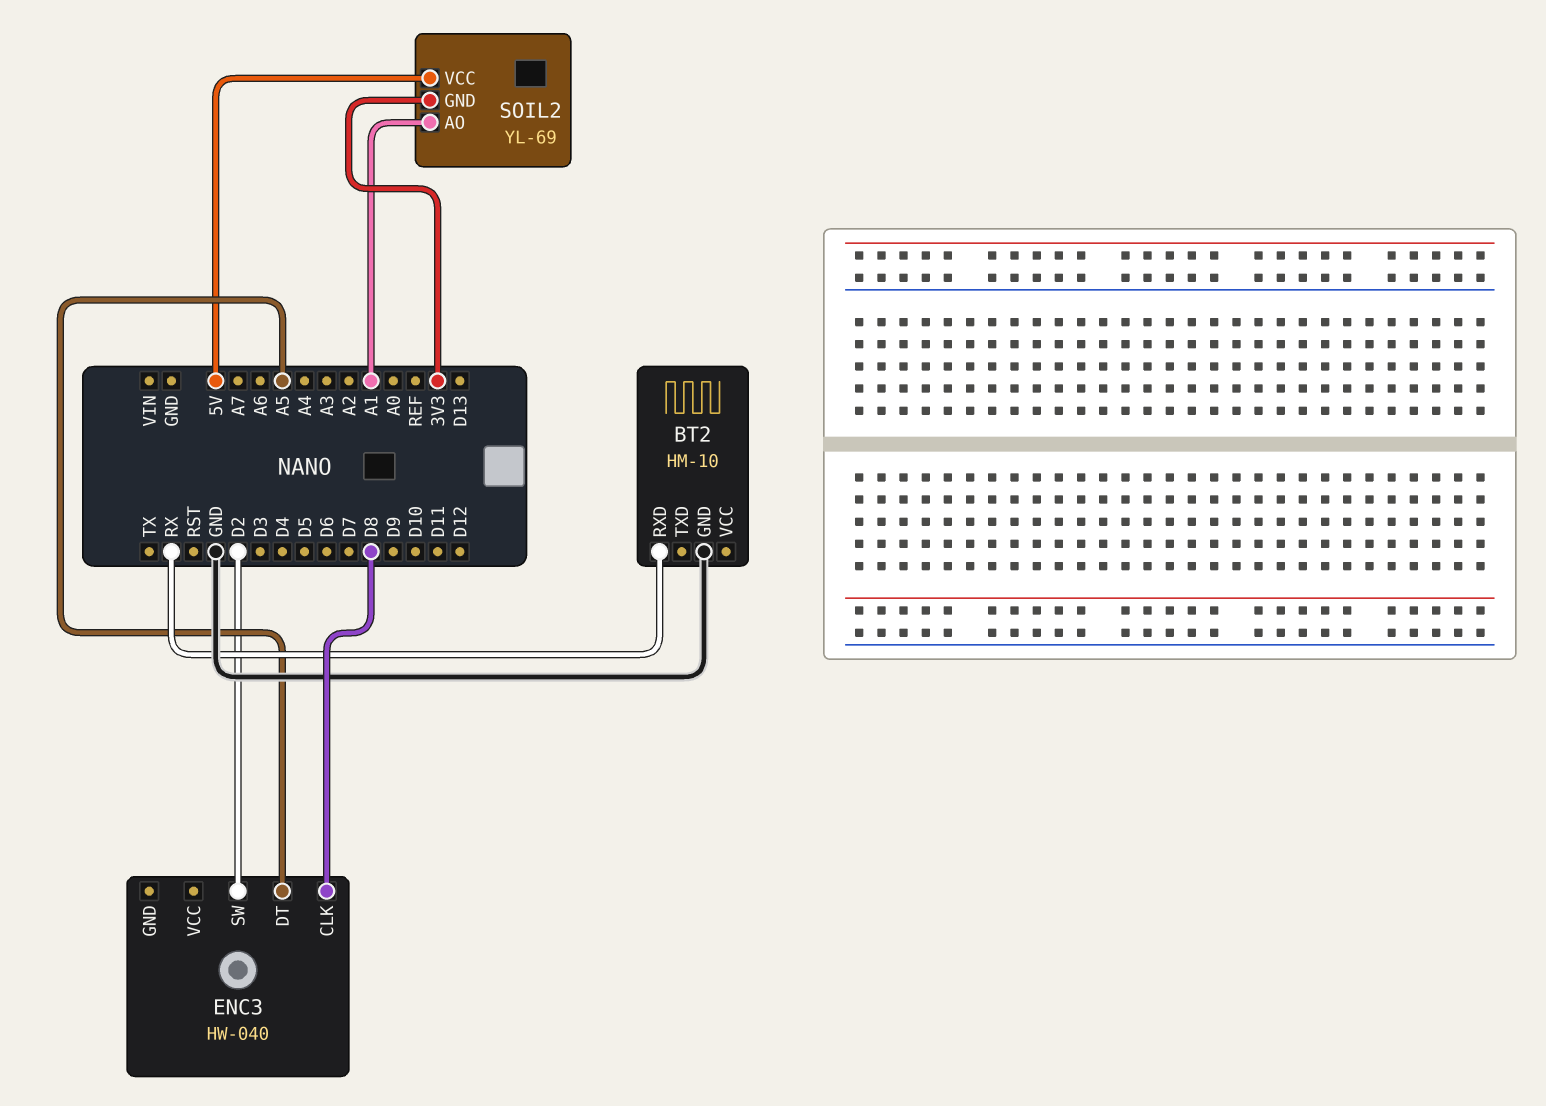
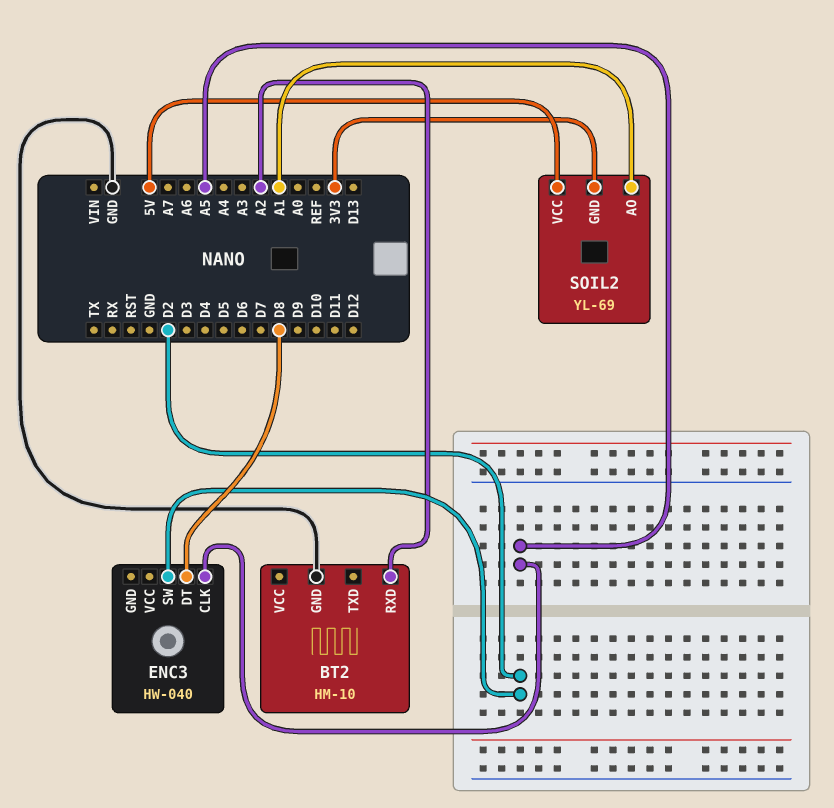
BT2 pin RXD: RX -> A2
ENC3 pin CLK: D8 -> A5
ENC3 pin DT: A5 -> D8

